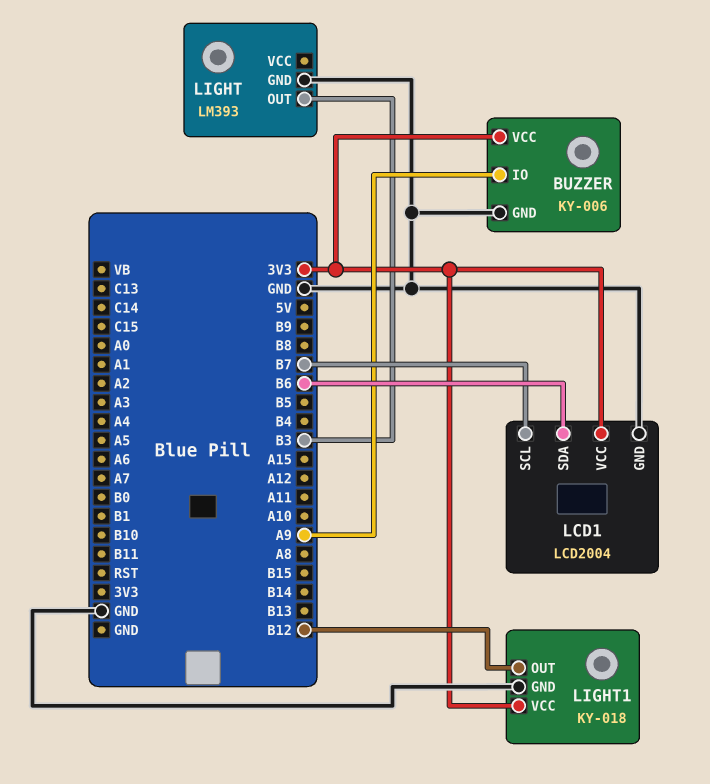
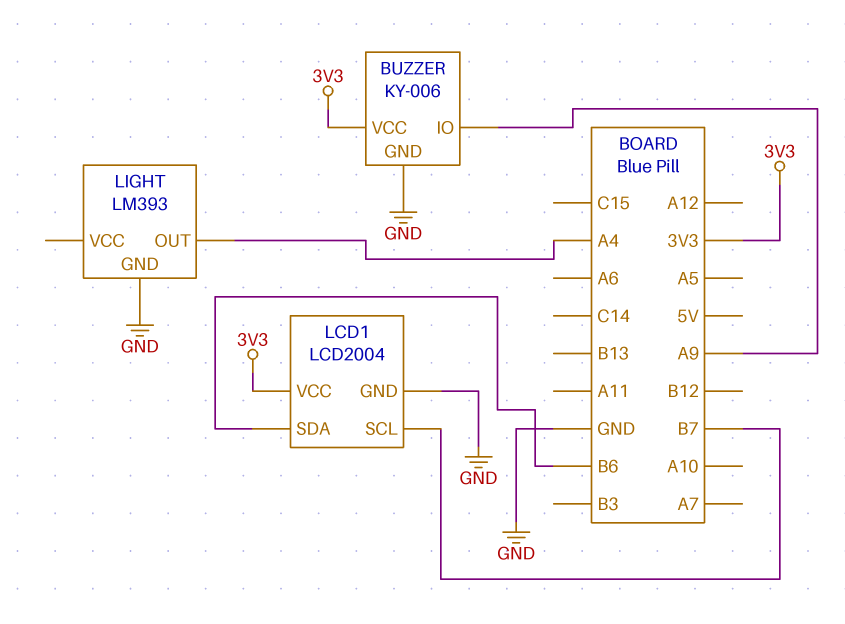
LIGHT pin OUT: B3 -> A4
LIGHT1: KY-018 -> none
LIGHT1 pin GND: GND -> none
LIGHT1 pin OUT: B12 -> none
LIGHT1 pin VCC: 3V3 -> none

